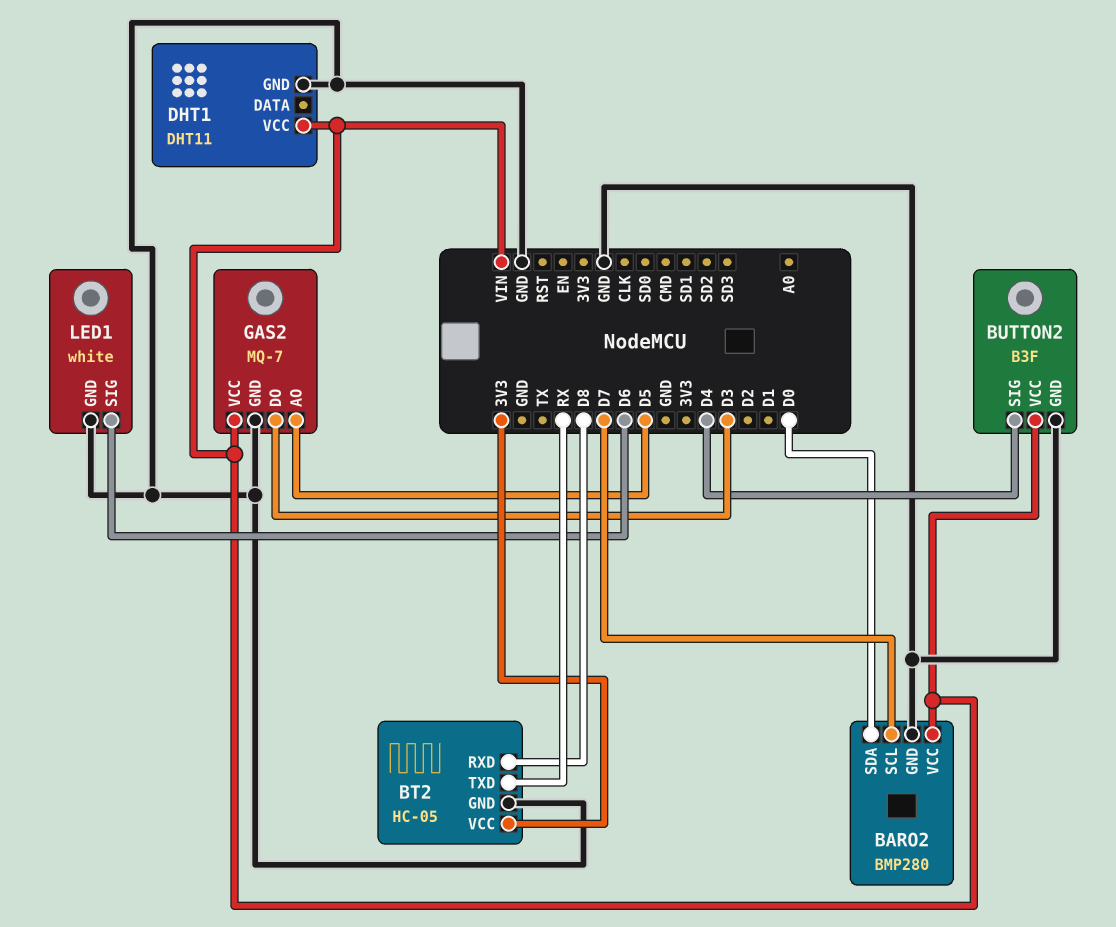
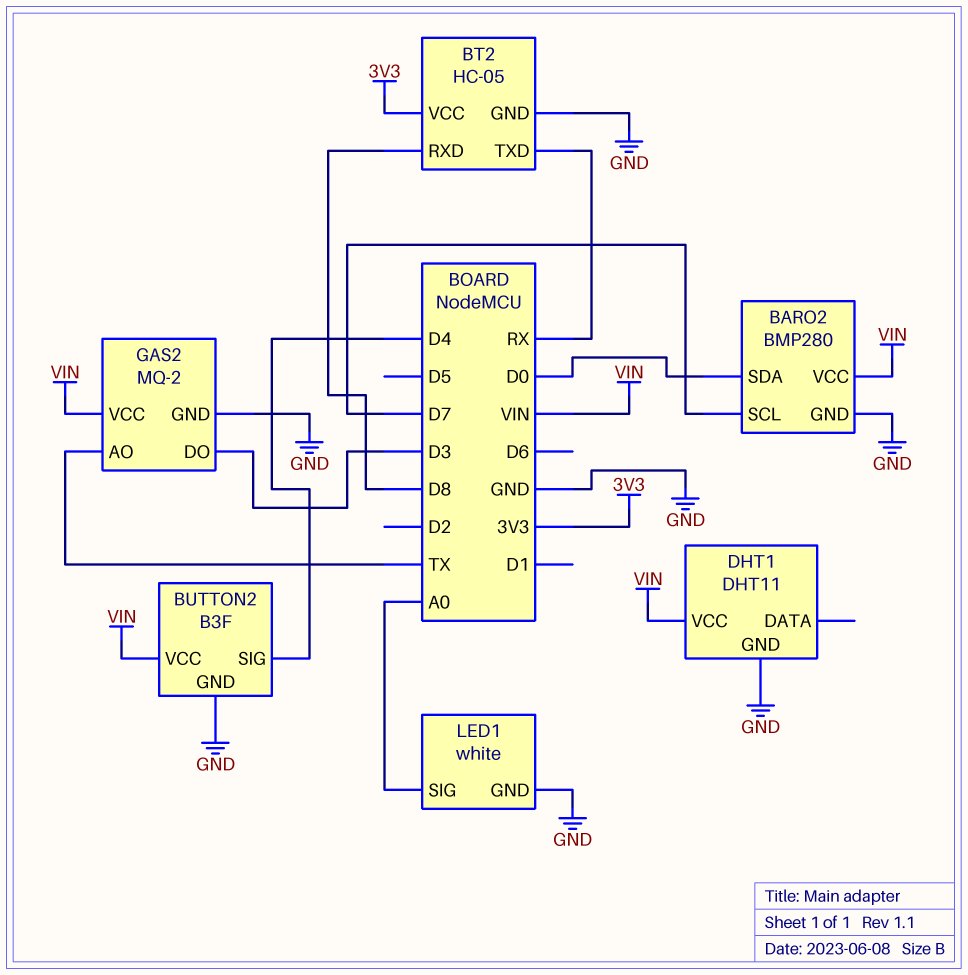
GAS2: MQ-7 -> MQ-2
GAS2 pin AO: D5 -> TX
LED1 pin SIG: D6 -> A0

